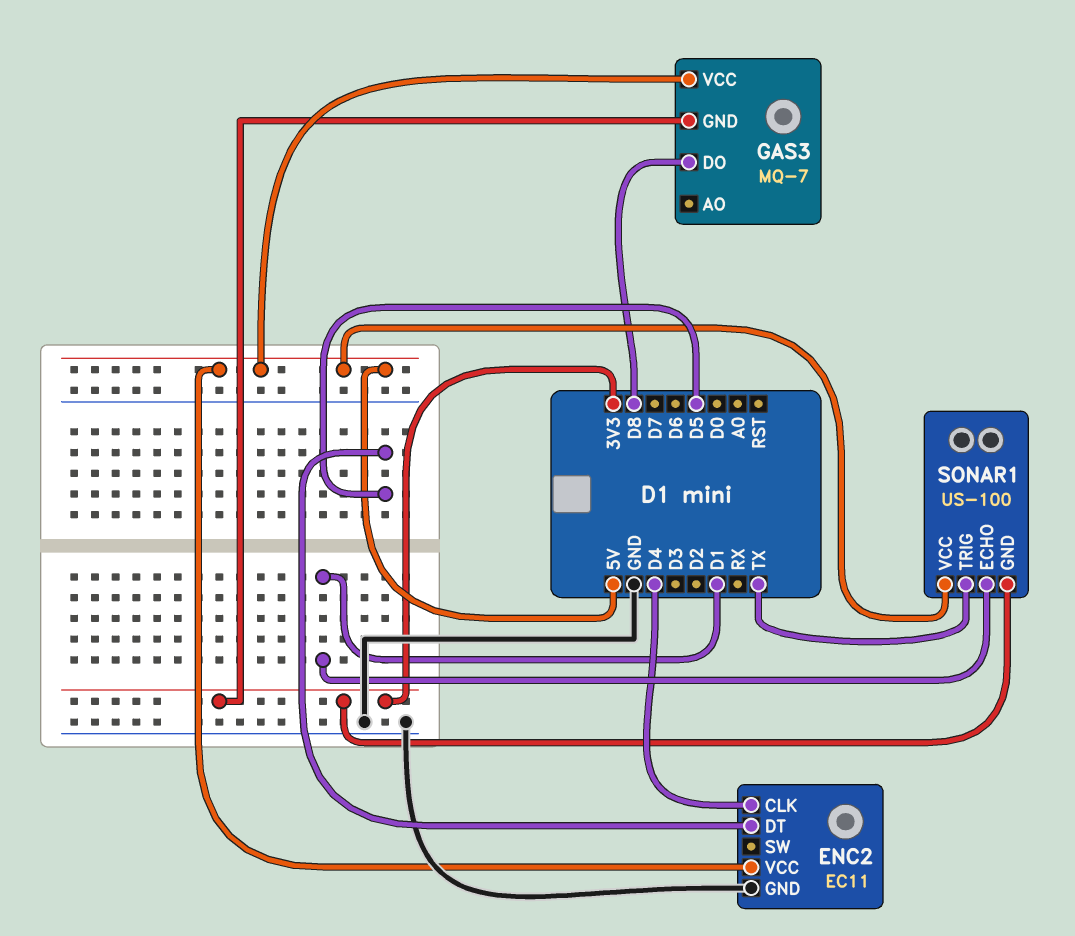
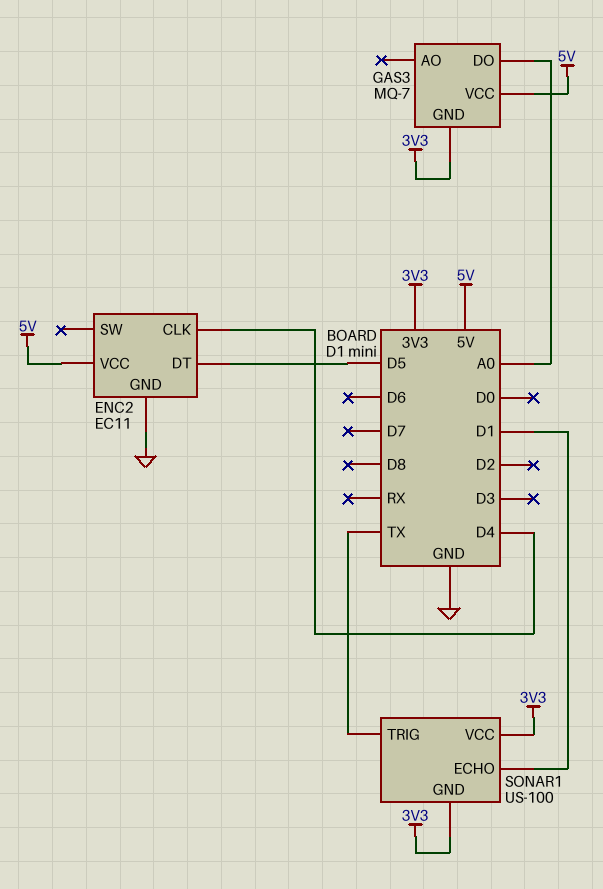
GAS3 pin DO: D8 -> A0
SONAR1 pin VCC: 5V -> 3V3

